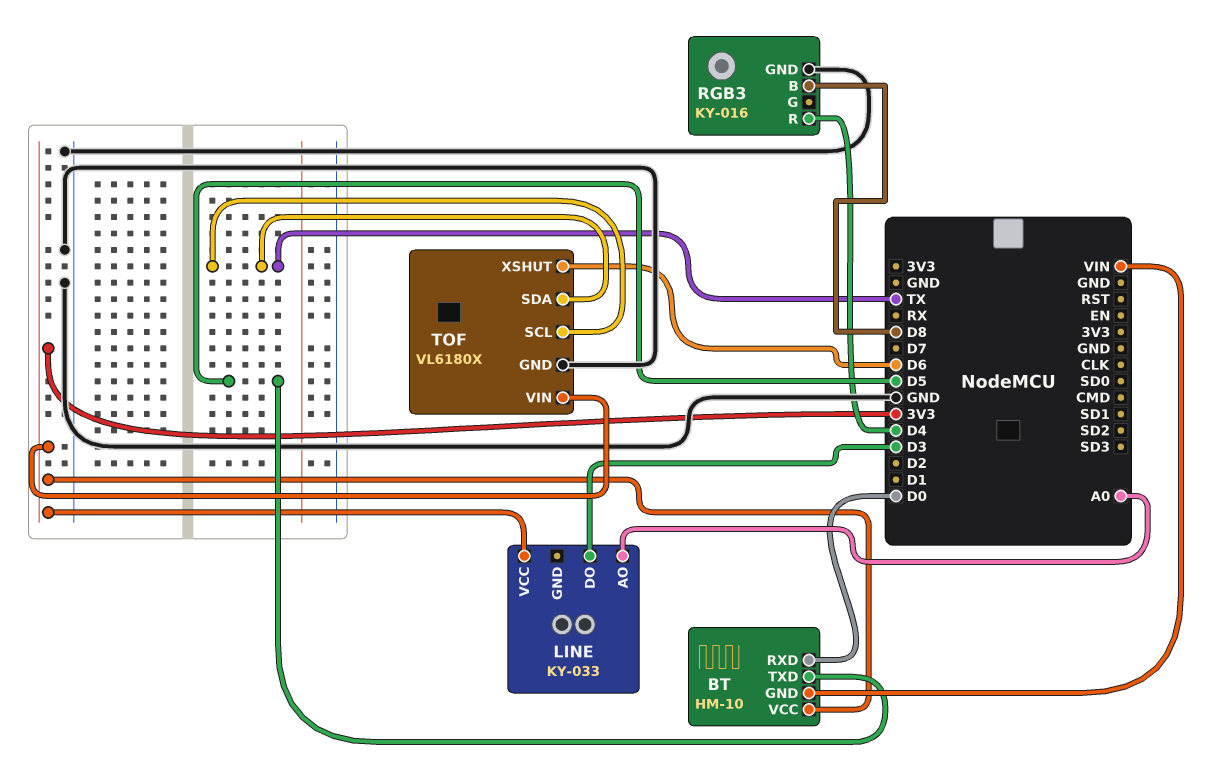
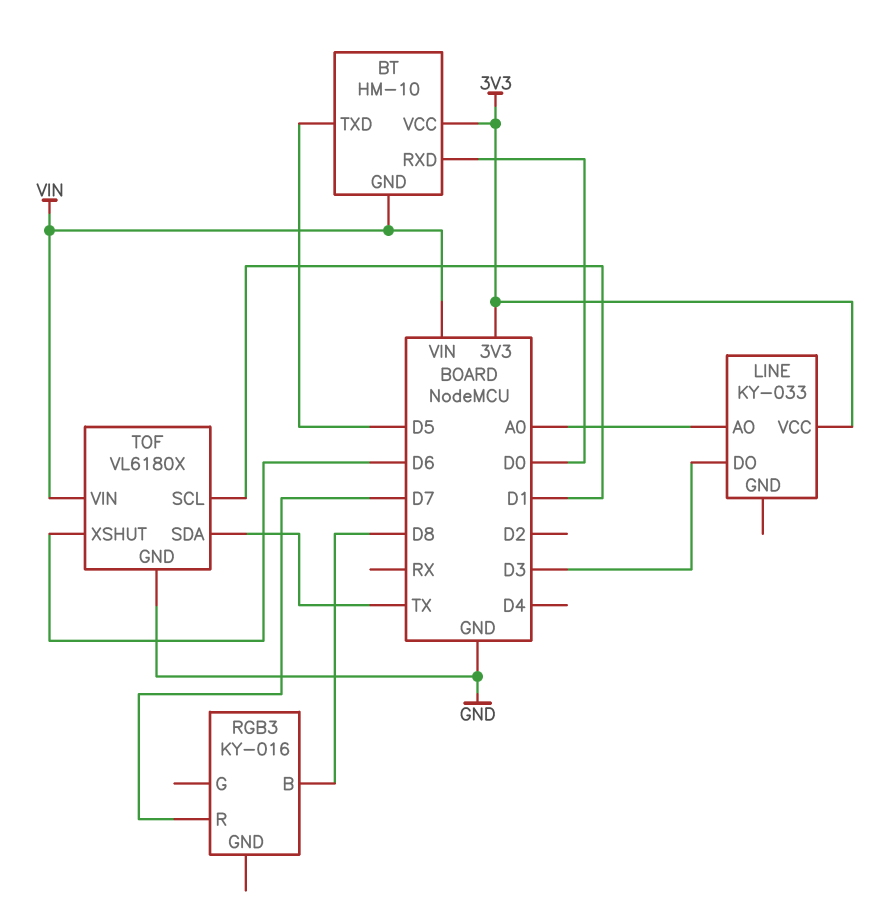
RGB3 pin GND: GND -> none
RGB3 pin R: D4 -> D7
TOF pin SCL: TX -> D1
TOF pin VIN: 3V3 -> VIN

